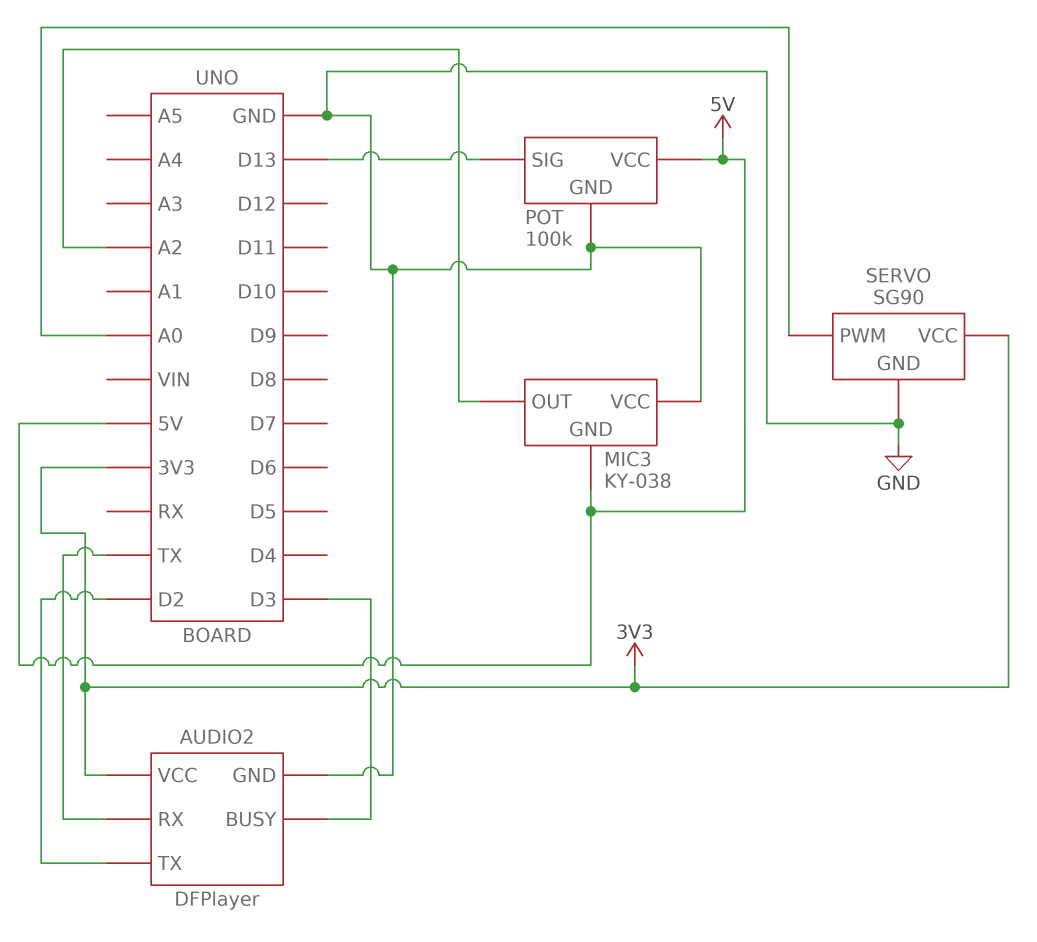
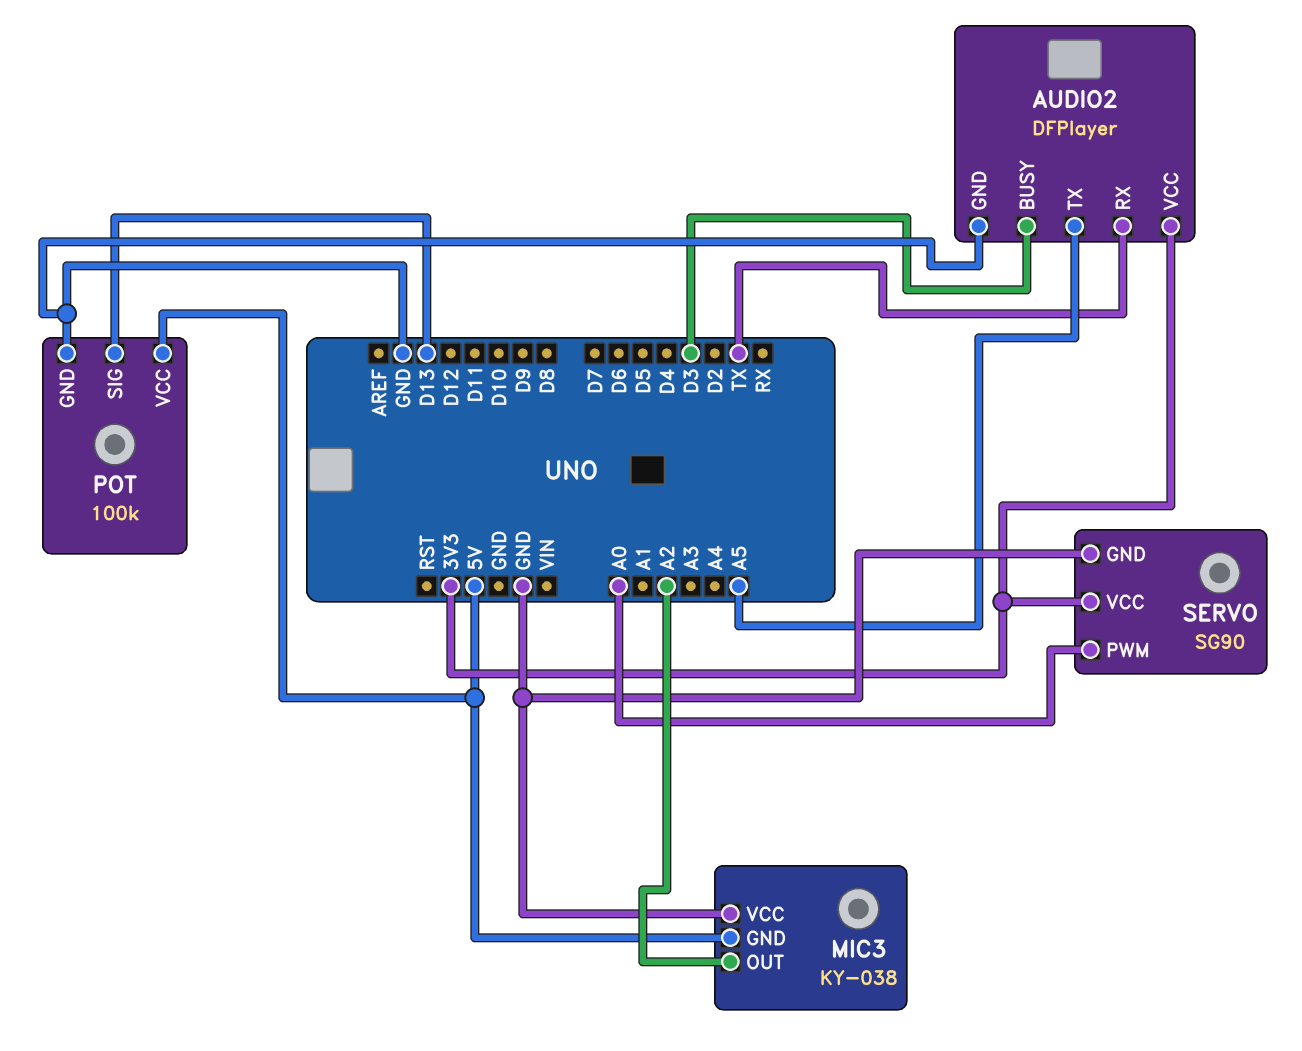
AUDIO2 pin TX: D2 -> A5

